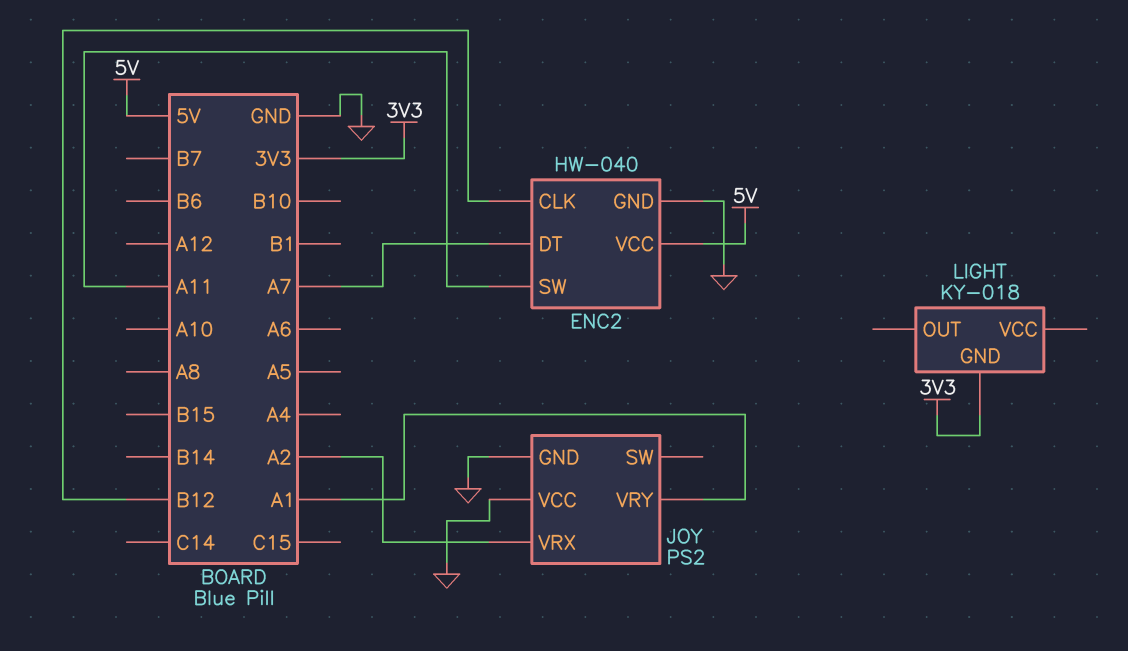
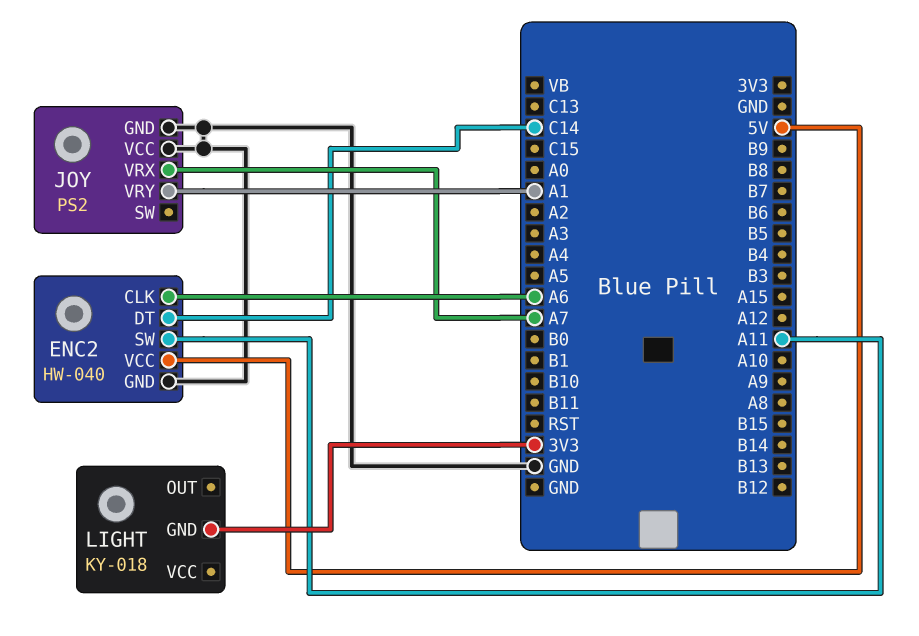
ENC2 pin CLK: B12 -> A6
ENC2 pin DT: A7 -> C14
JOY pin VRX: A2 -> A7

